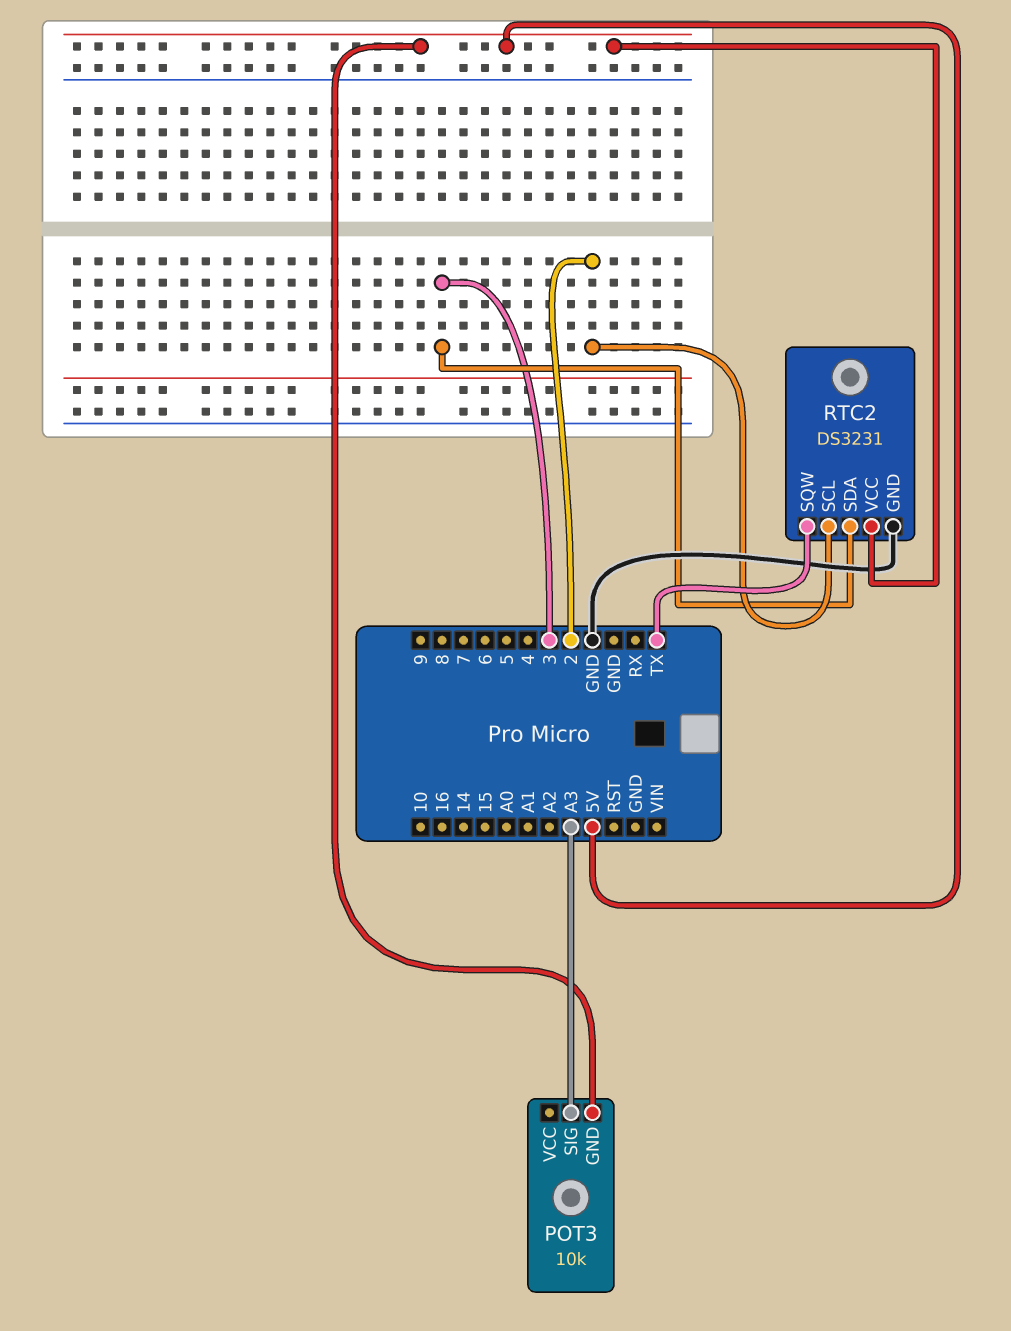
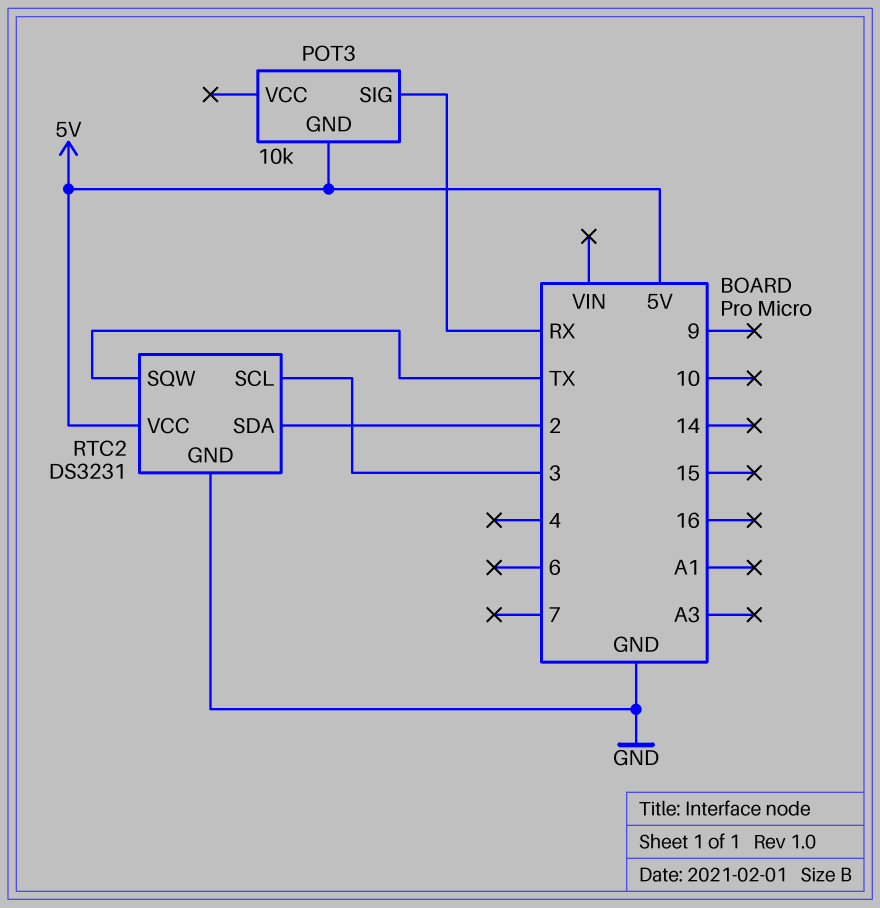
POT3 pin SIG: A3 -> RX
RTC2 pin SCL: 2 -> 3
RTC2 pin SDA: 3 -> 2

